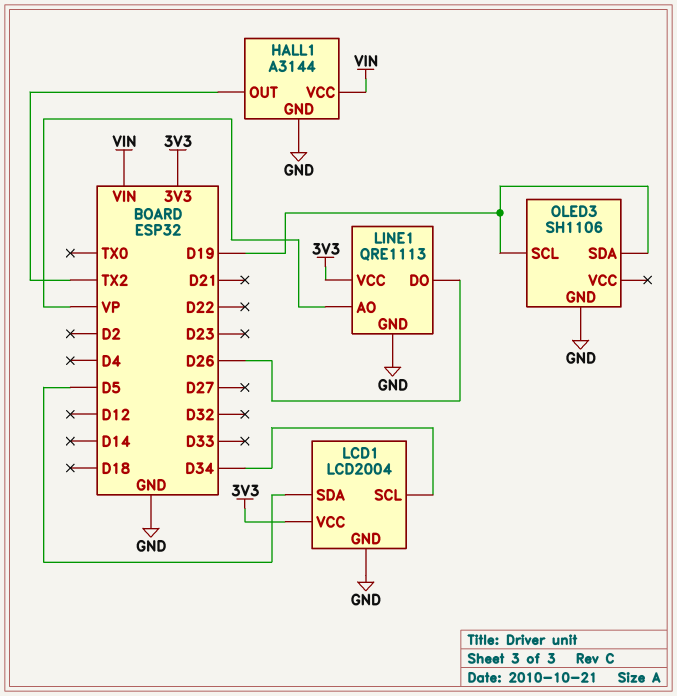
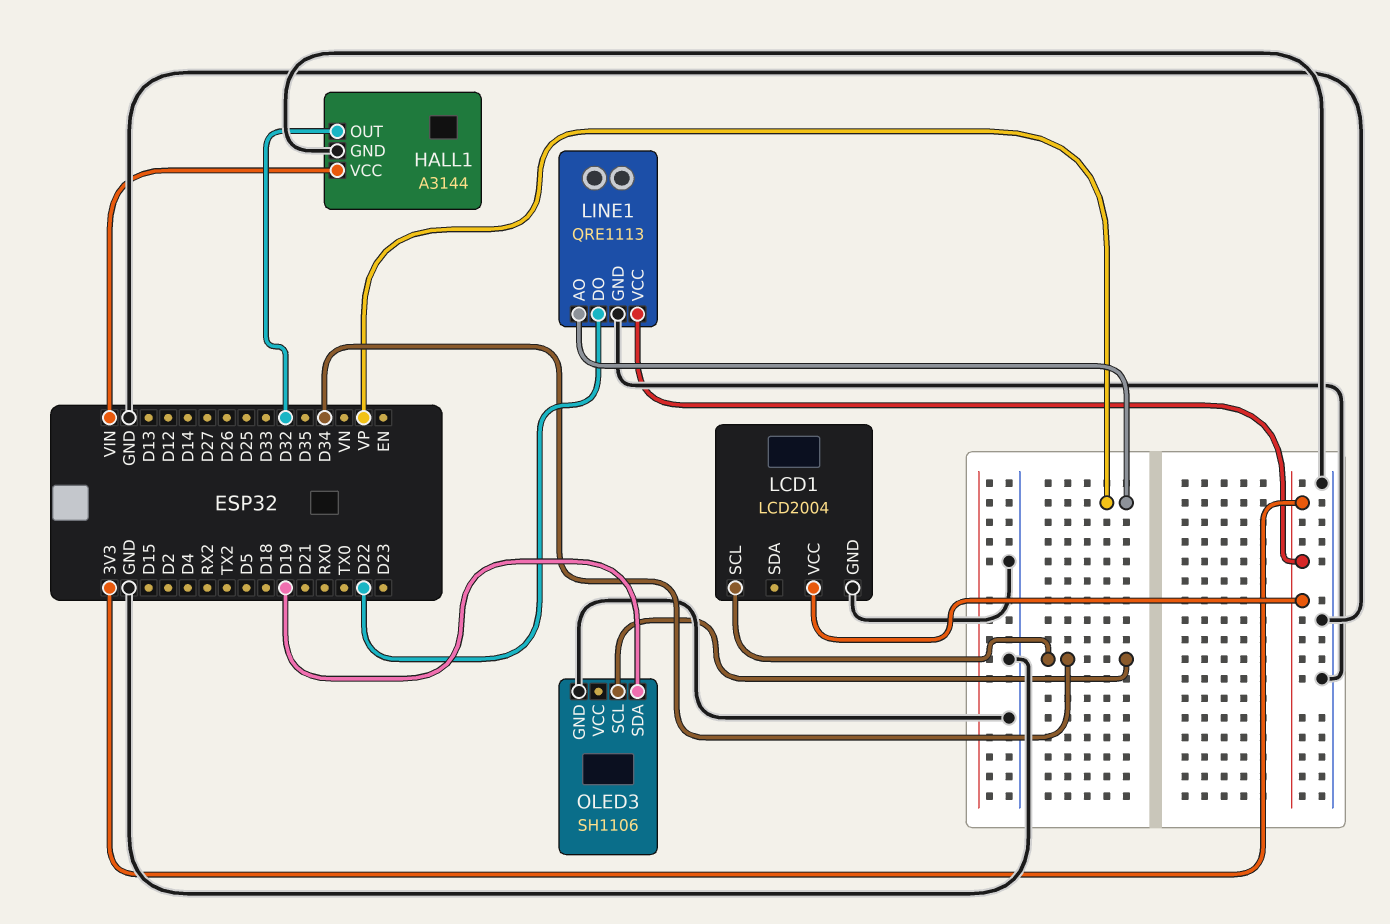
HALL1 pin OUT: TX2 -> D32
LCD1 pin SDA: D5 -> none
LINE1 pin DO: D26 -> D22
OLED3 pin SCL: D19 -> D34

